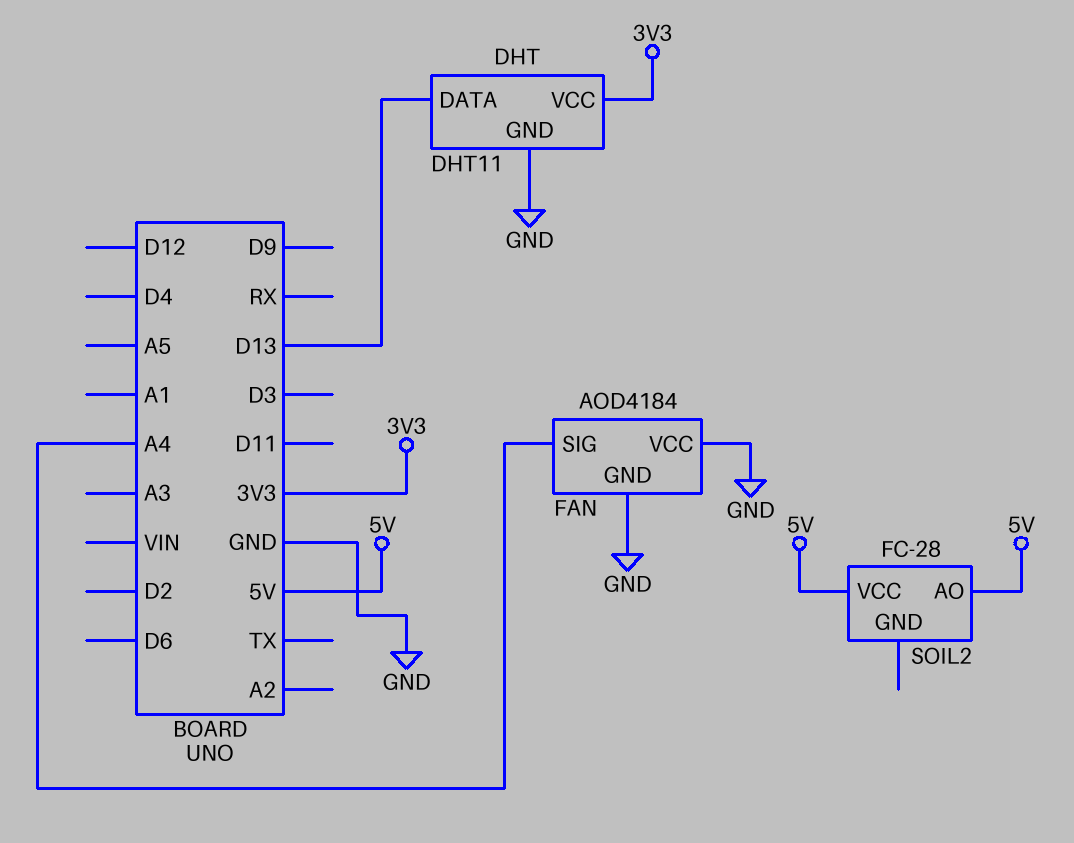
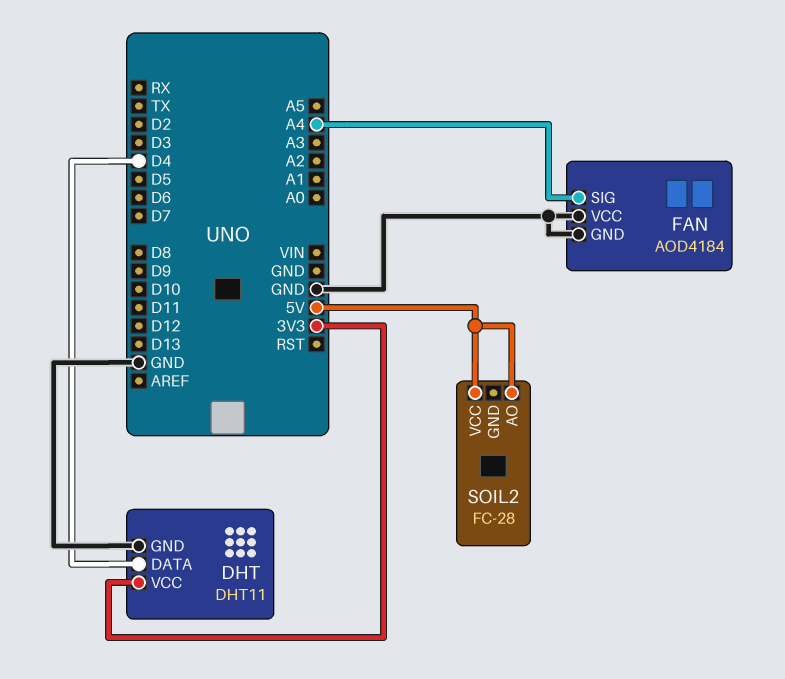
DHT pin DATA: D13 -> D4

